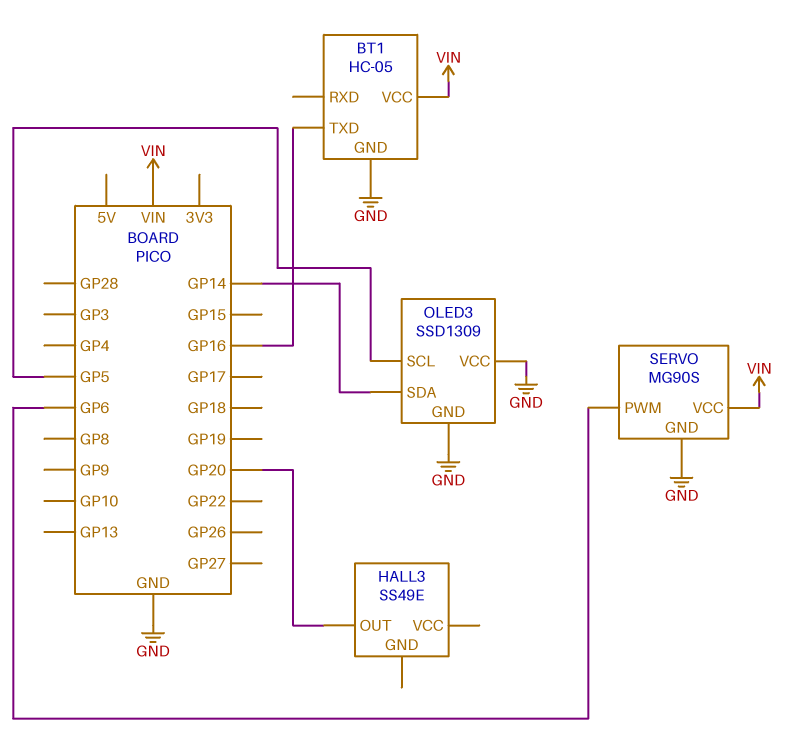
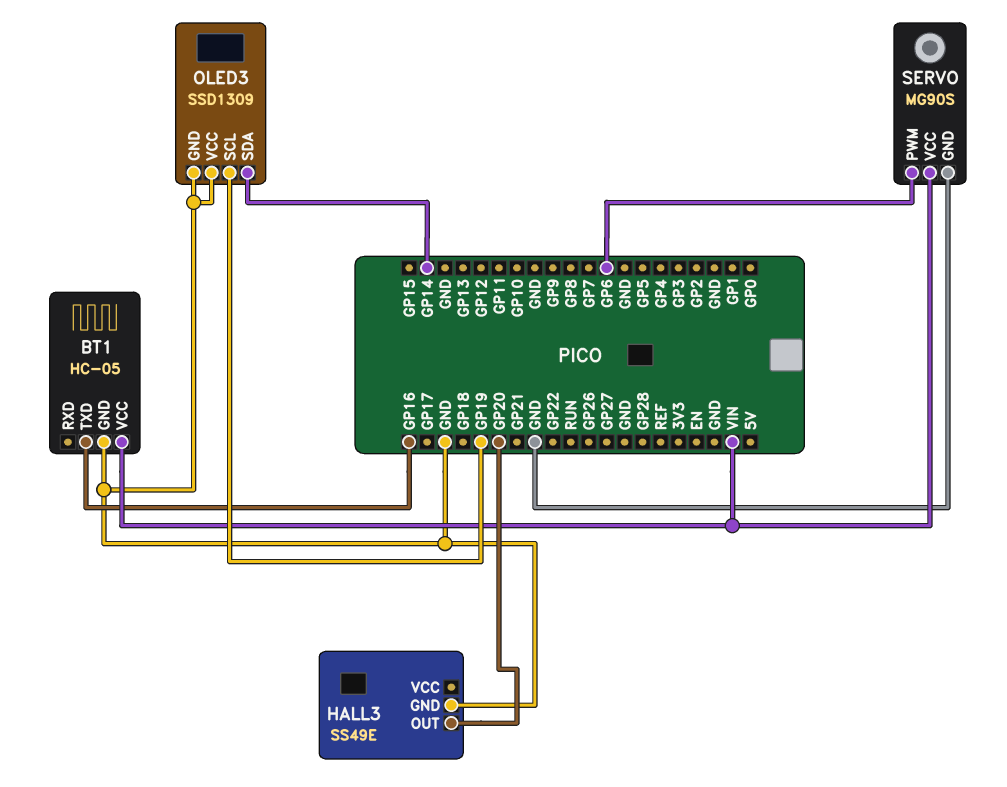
HALL3 pin GND: none -> GND
OLED3 pin SCL: GP5 -> GP19

